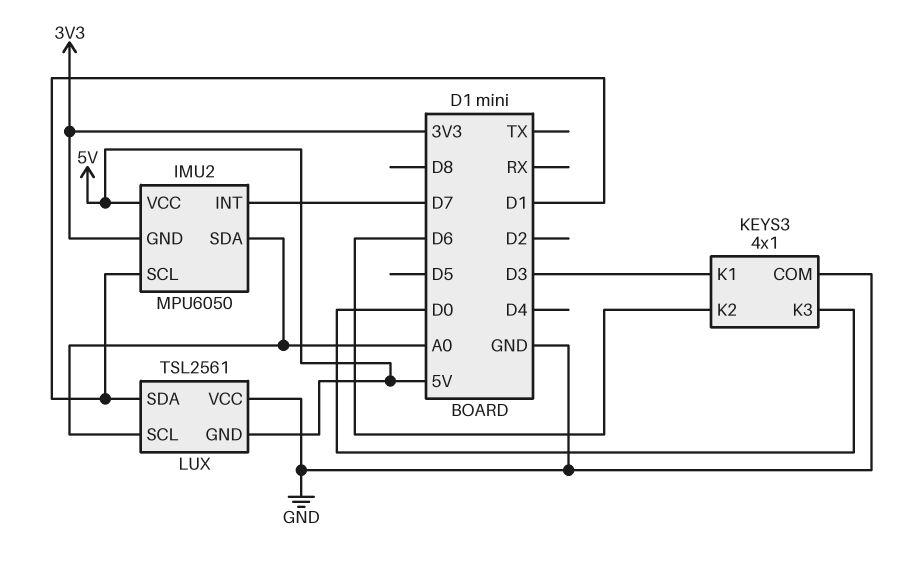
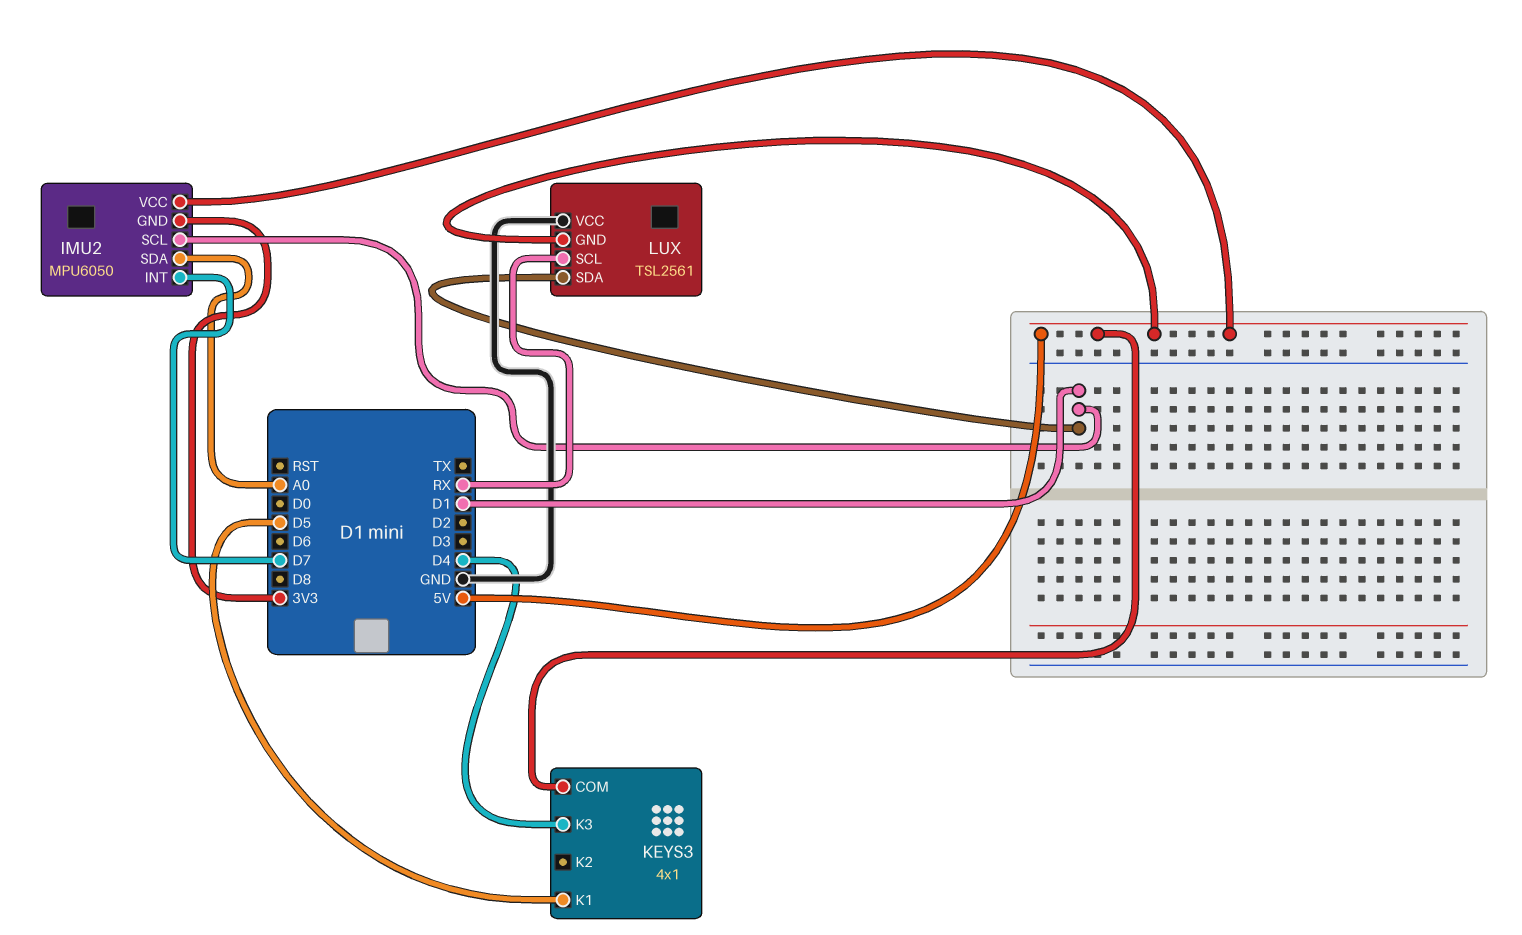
KEYS3 pin COM: GND -> 5V
KEYS3 pin K1: D3 -> D5
KEYS3 pin K2: D6 -> none
KEYS3 pin K3: D0 -> D4
LUX pin SCL: A0 -> RX

